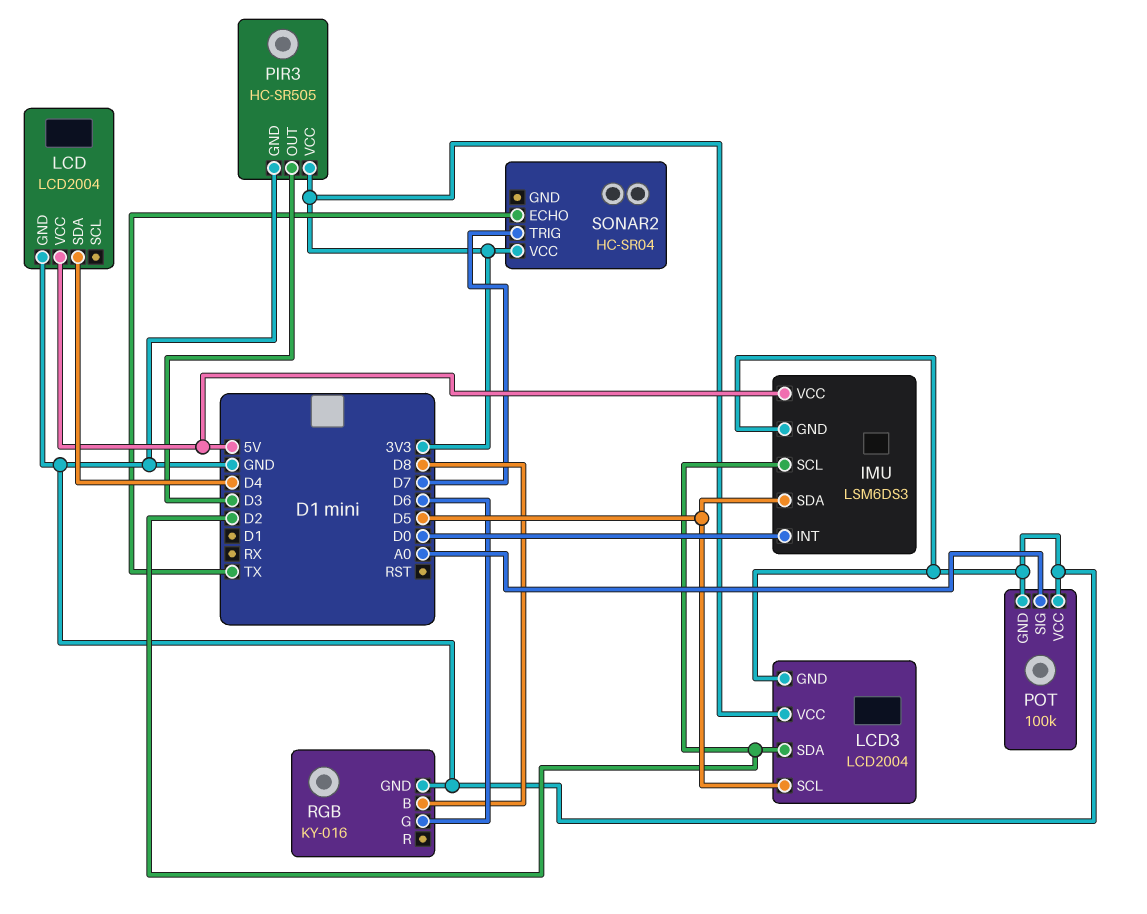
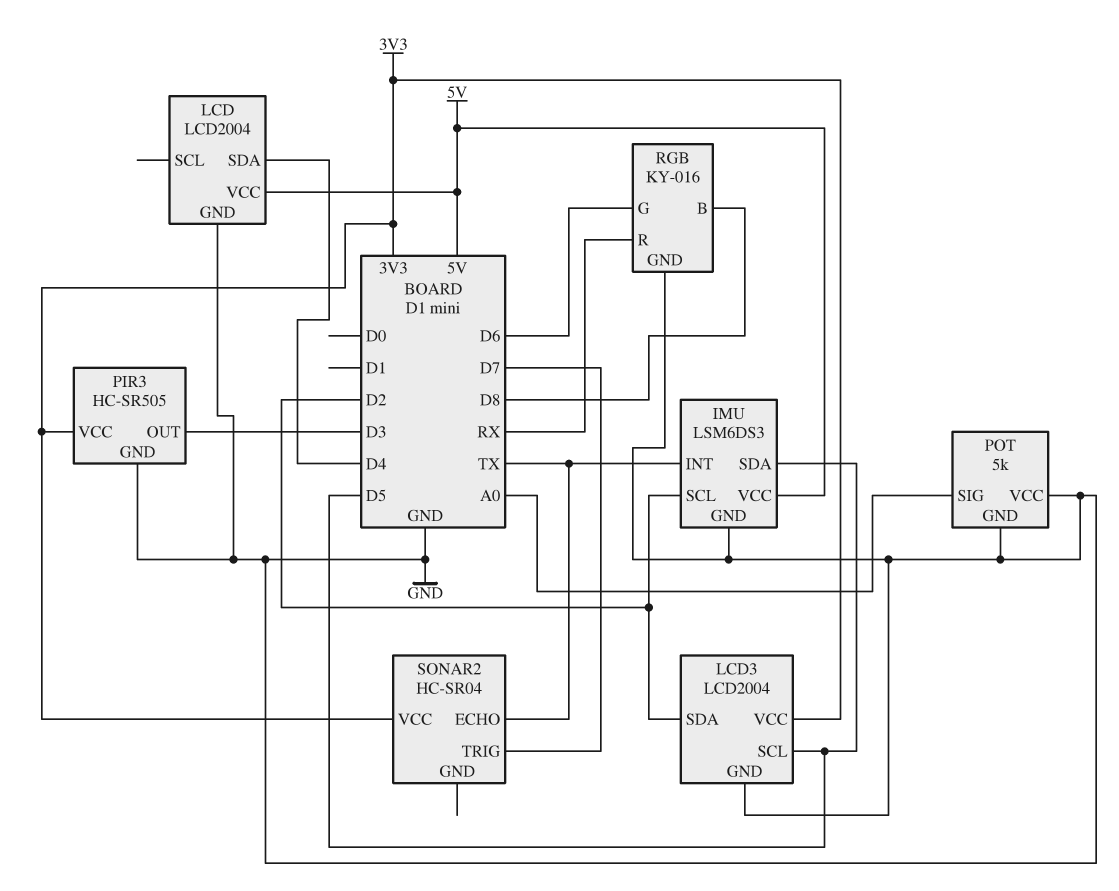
IMU pin INT: D0 -> TX
POT: 100k -> 5k
RGB pin R: none -> RX

